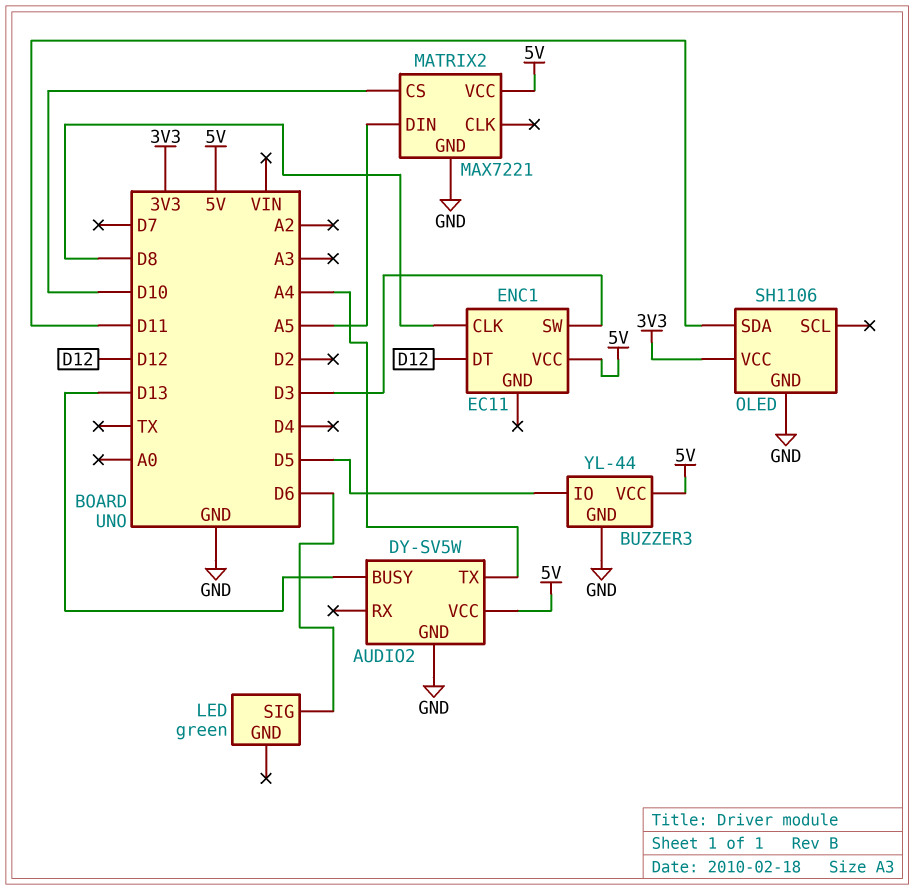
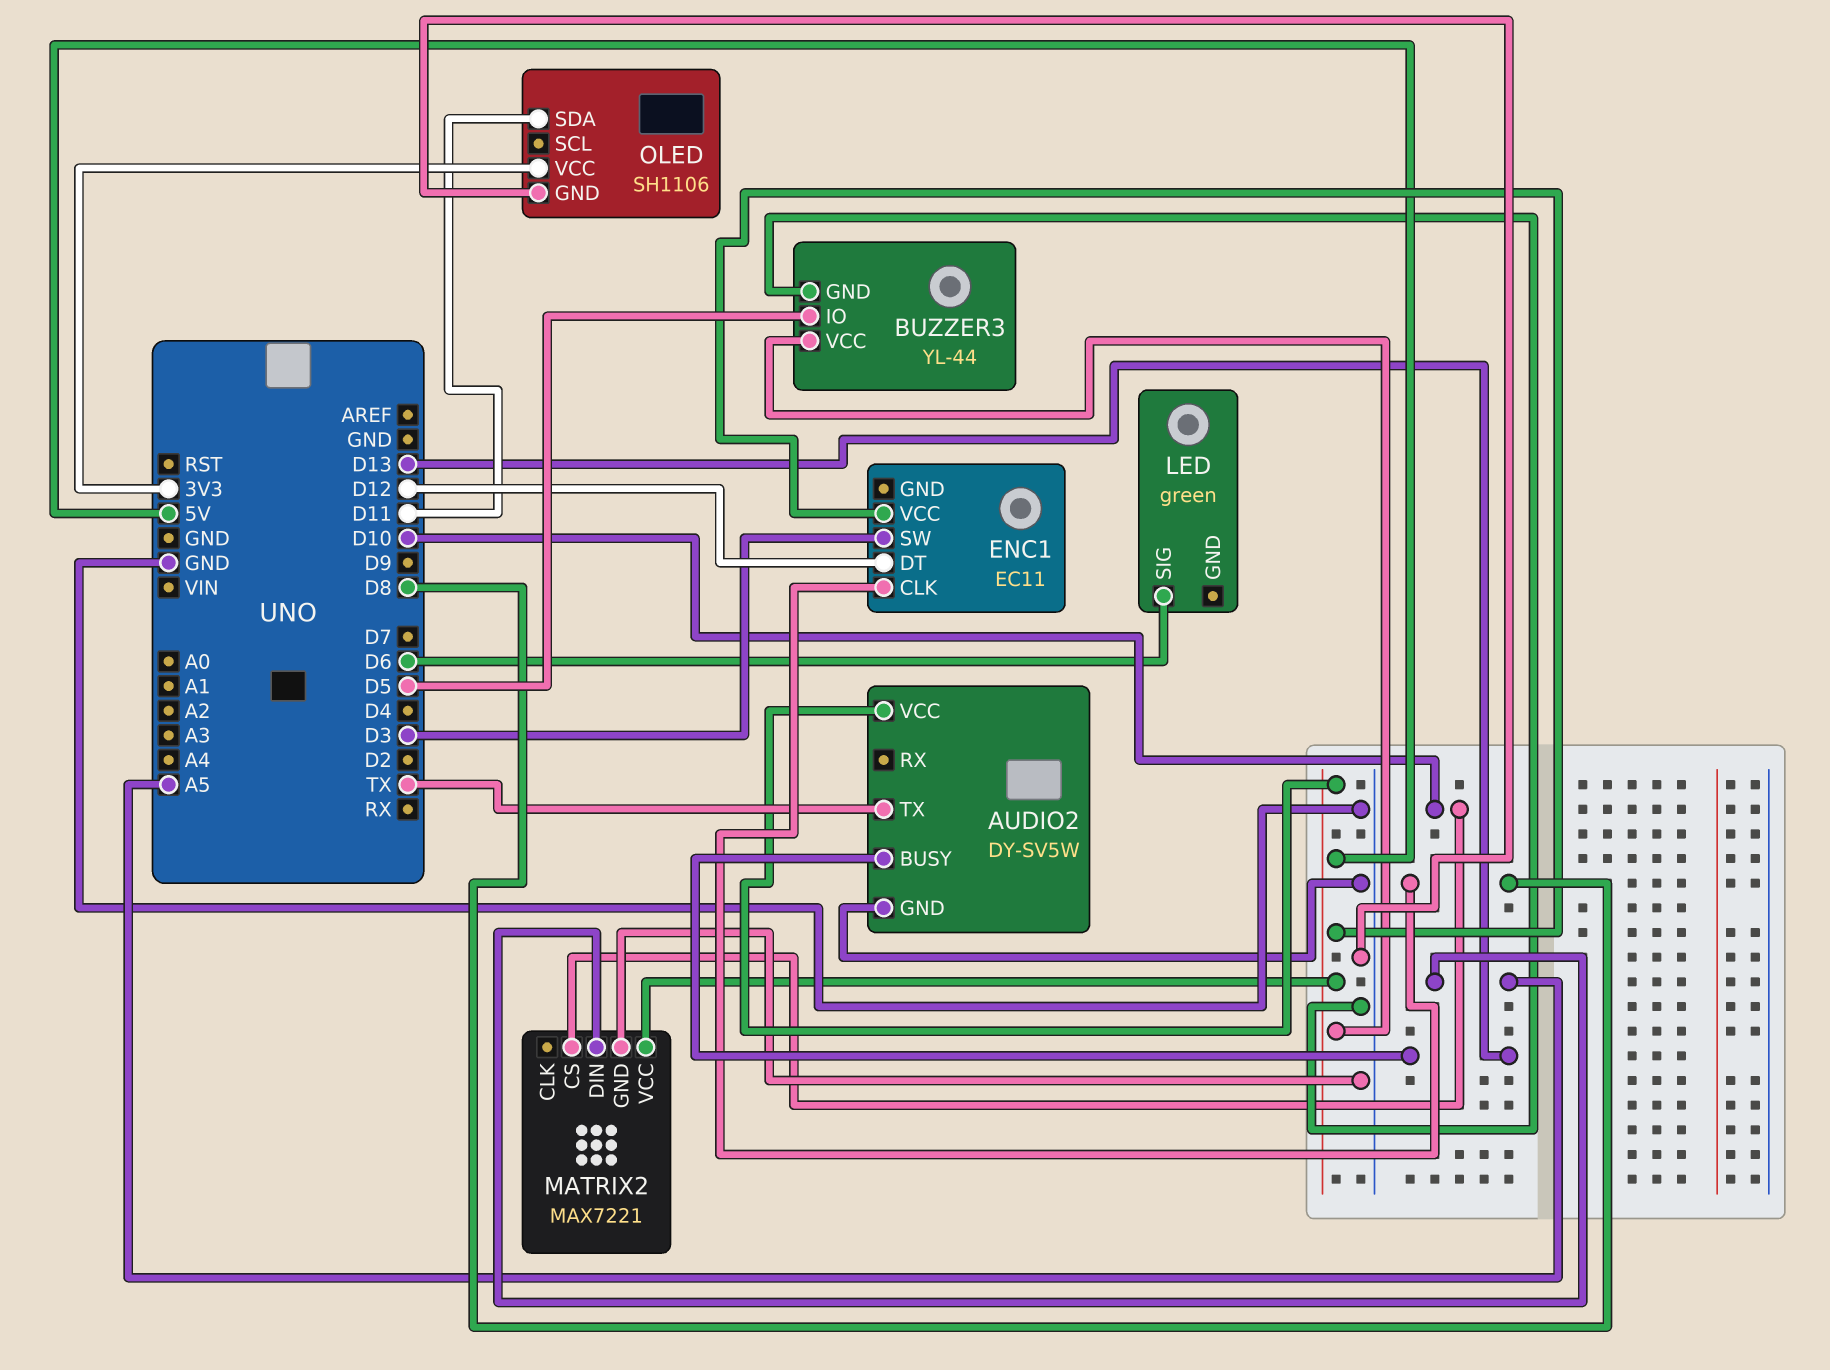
AUDIO2 pin TX: A4 -> TX

